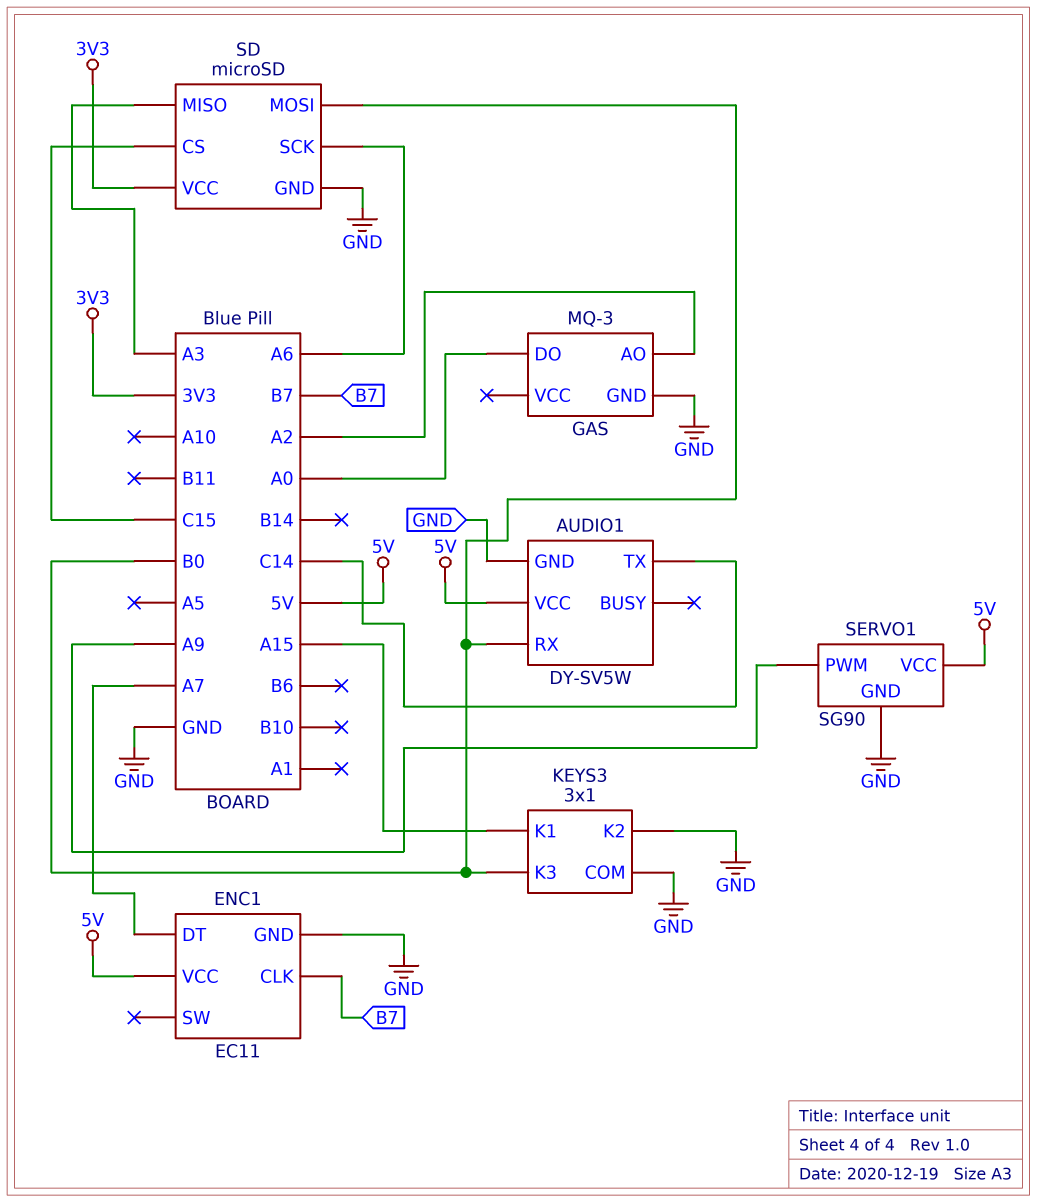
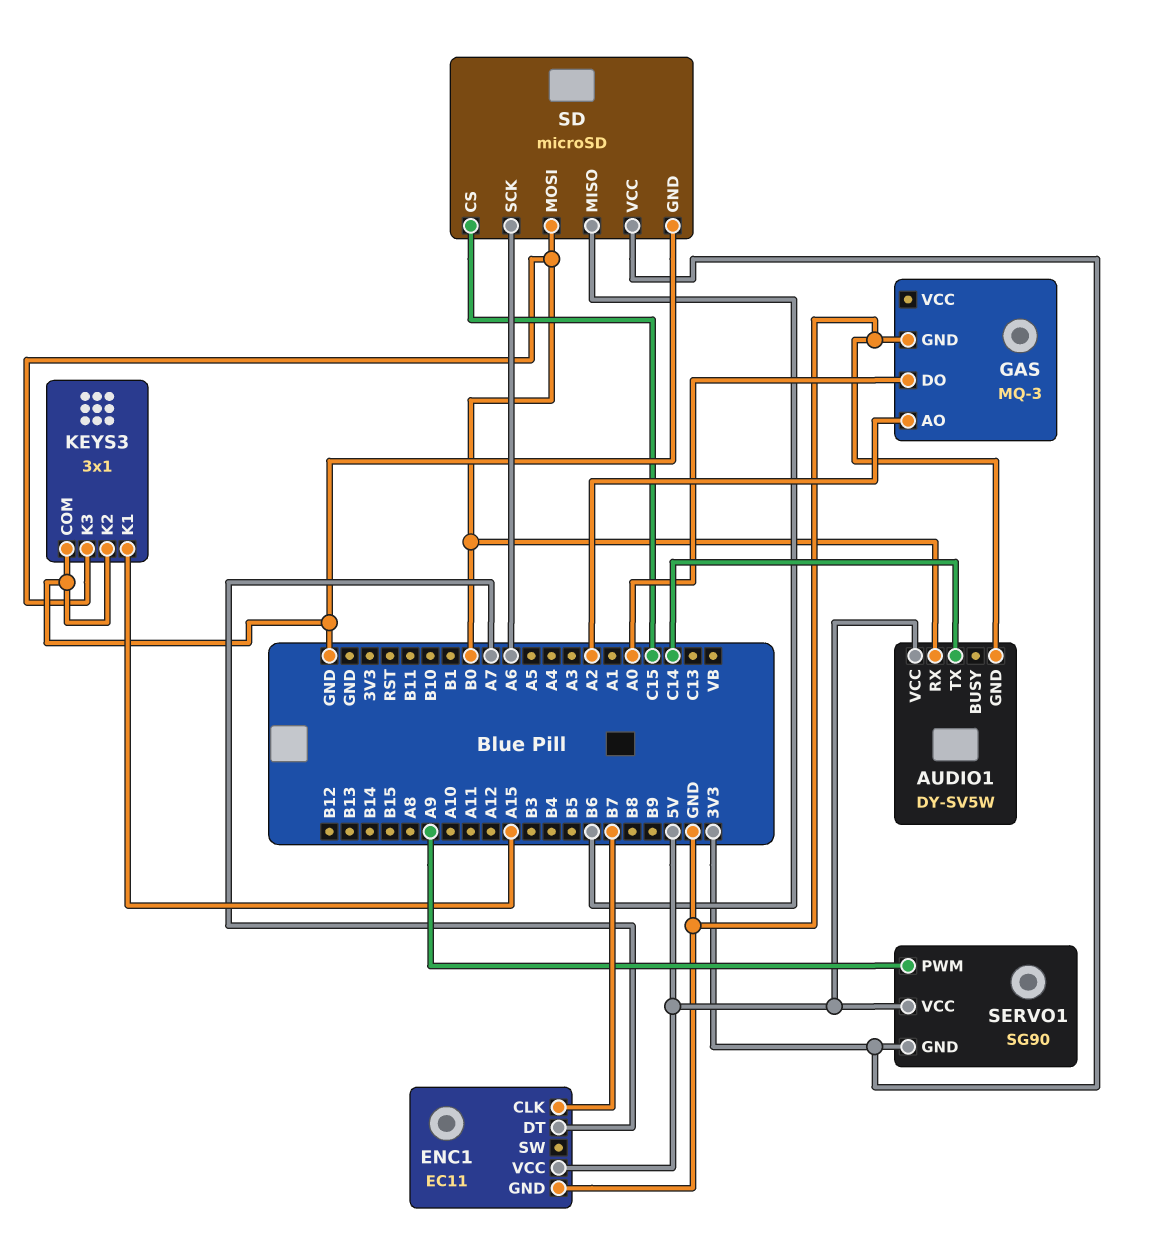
SD pin MISO: A3 -> B6
SERVO1 pin GND: GND -> 3V3

